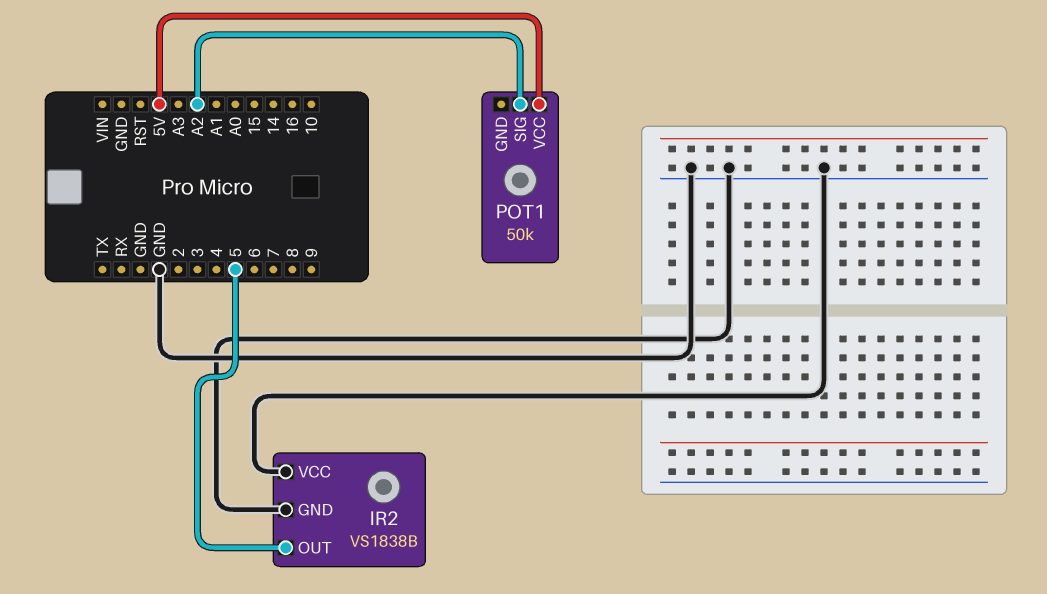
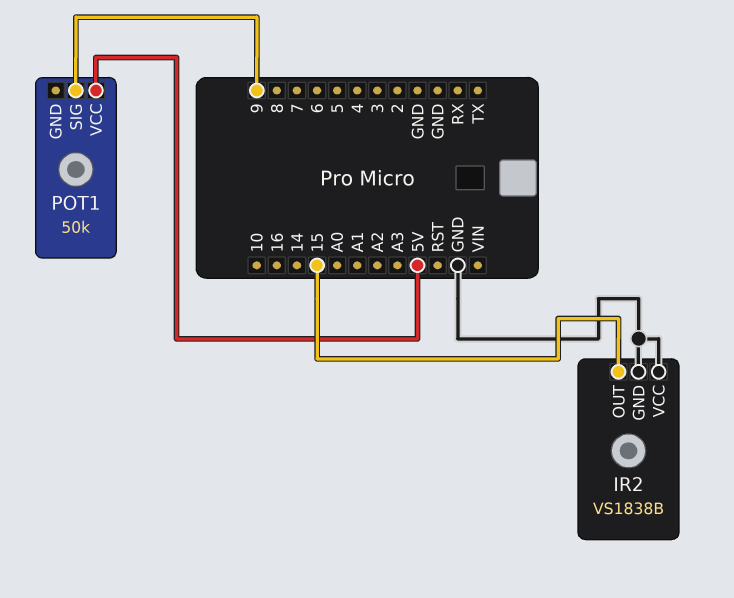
IR2 pin OUT: 5 -> 15
POT1 pin SIG: A2 -> 9

